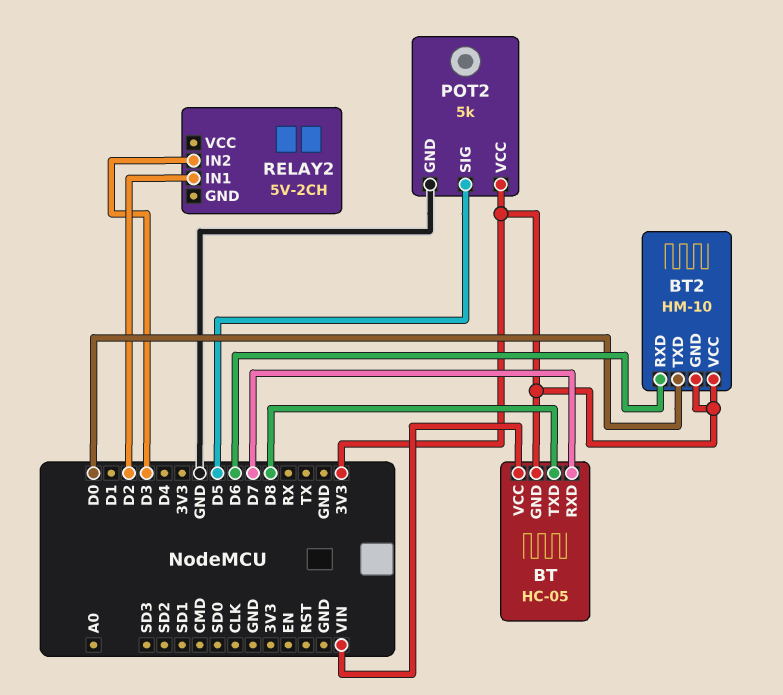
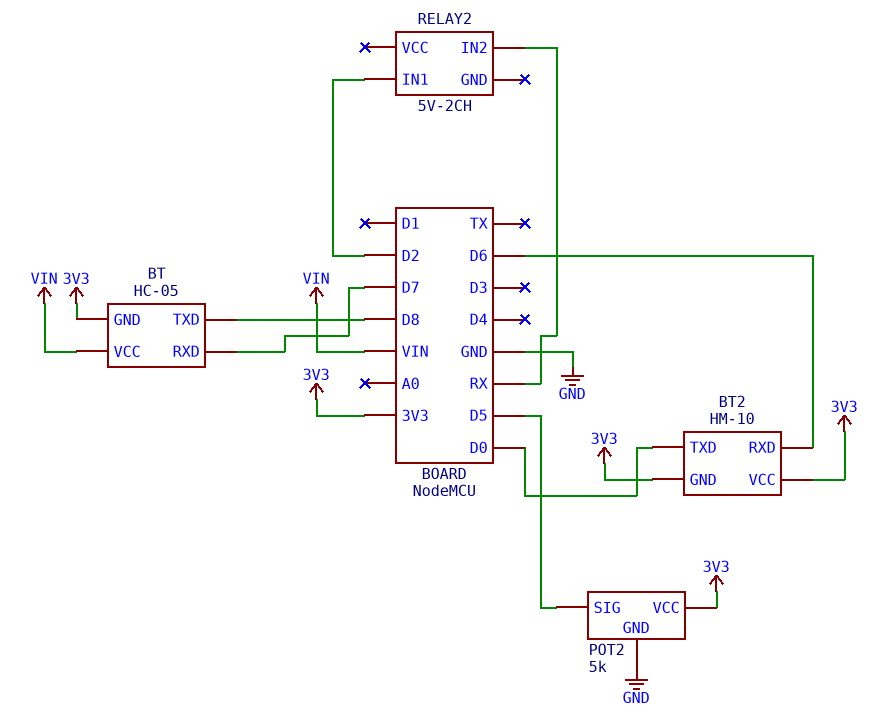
RELAY2 pin IN2: D3 -> RX

